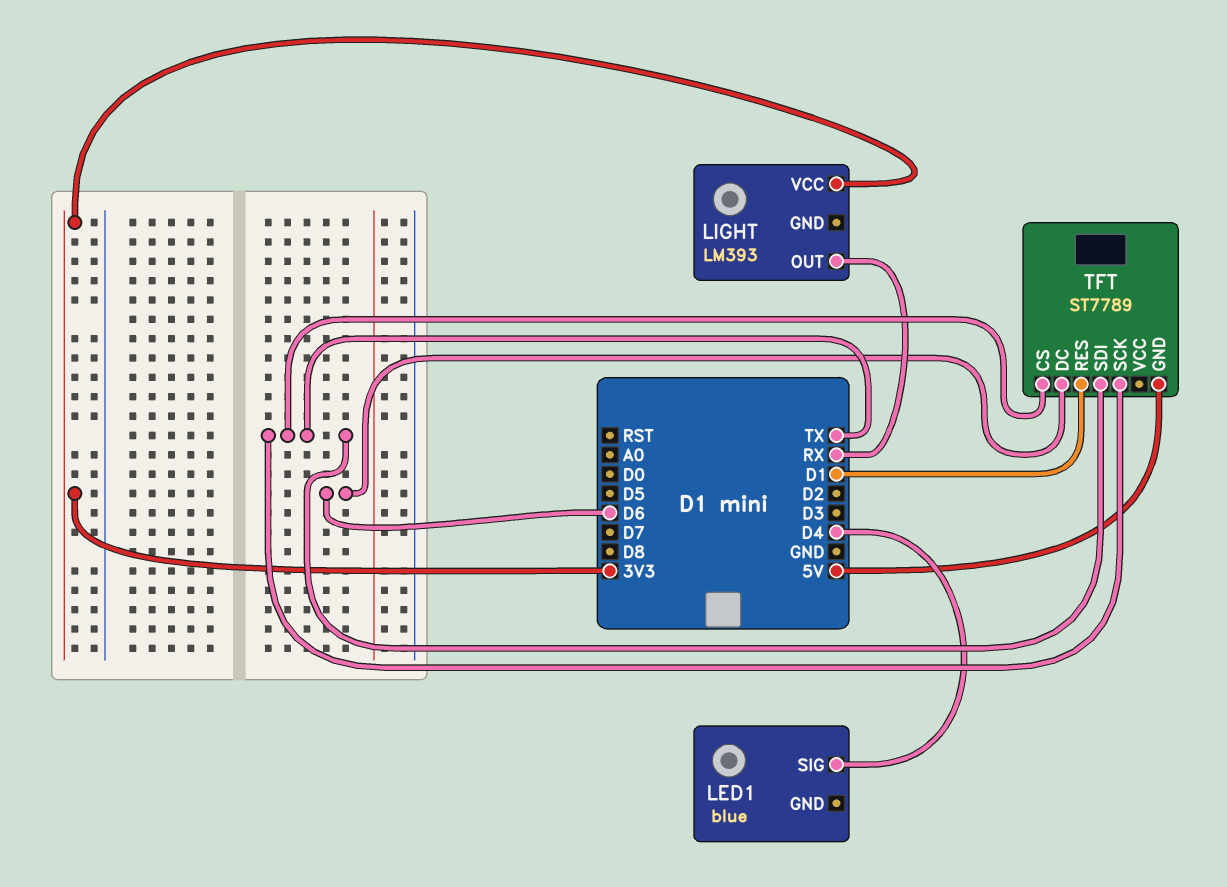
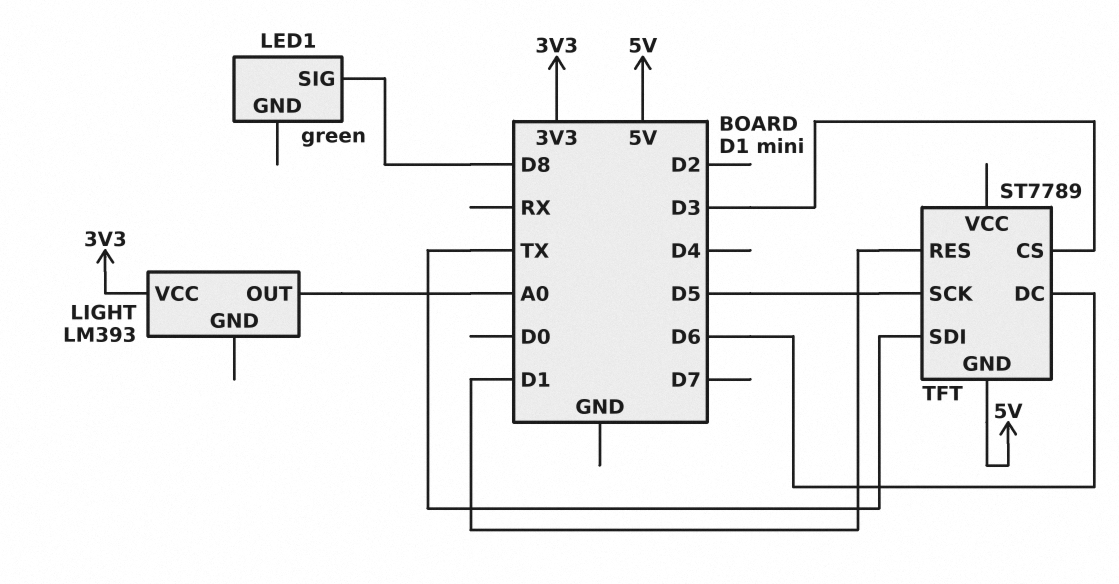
LED1: blue -> green
LED1 pin SIG: D4 -> D8
LIGHT pin OUT: RX -> A0
TFT pin CS: TX -> D3
TFT pin SCK: TX -> D5

